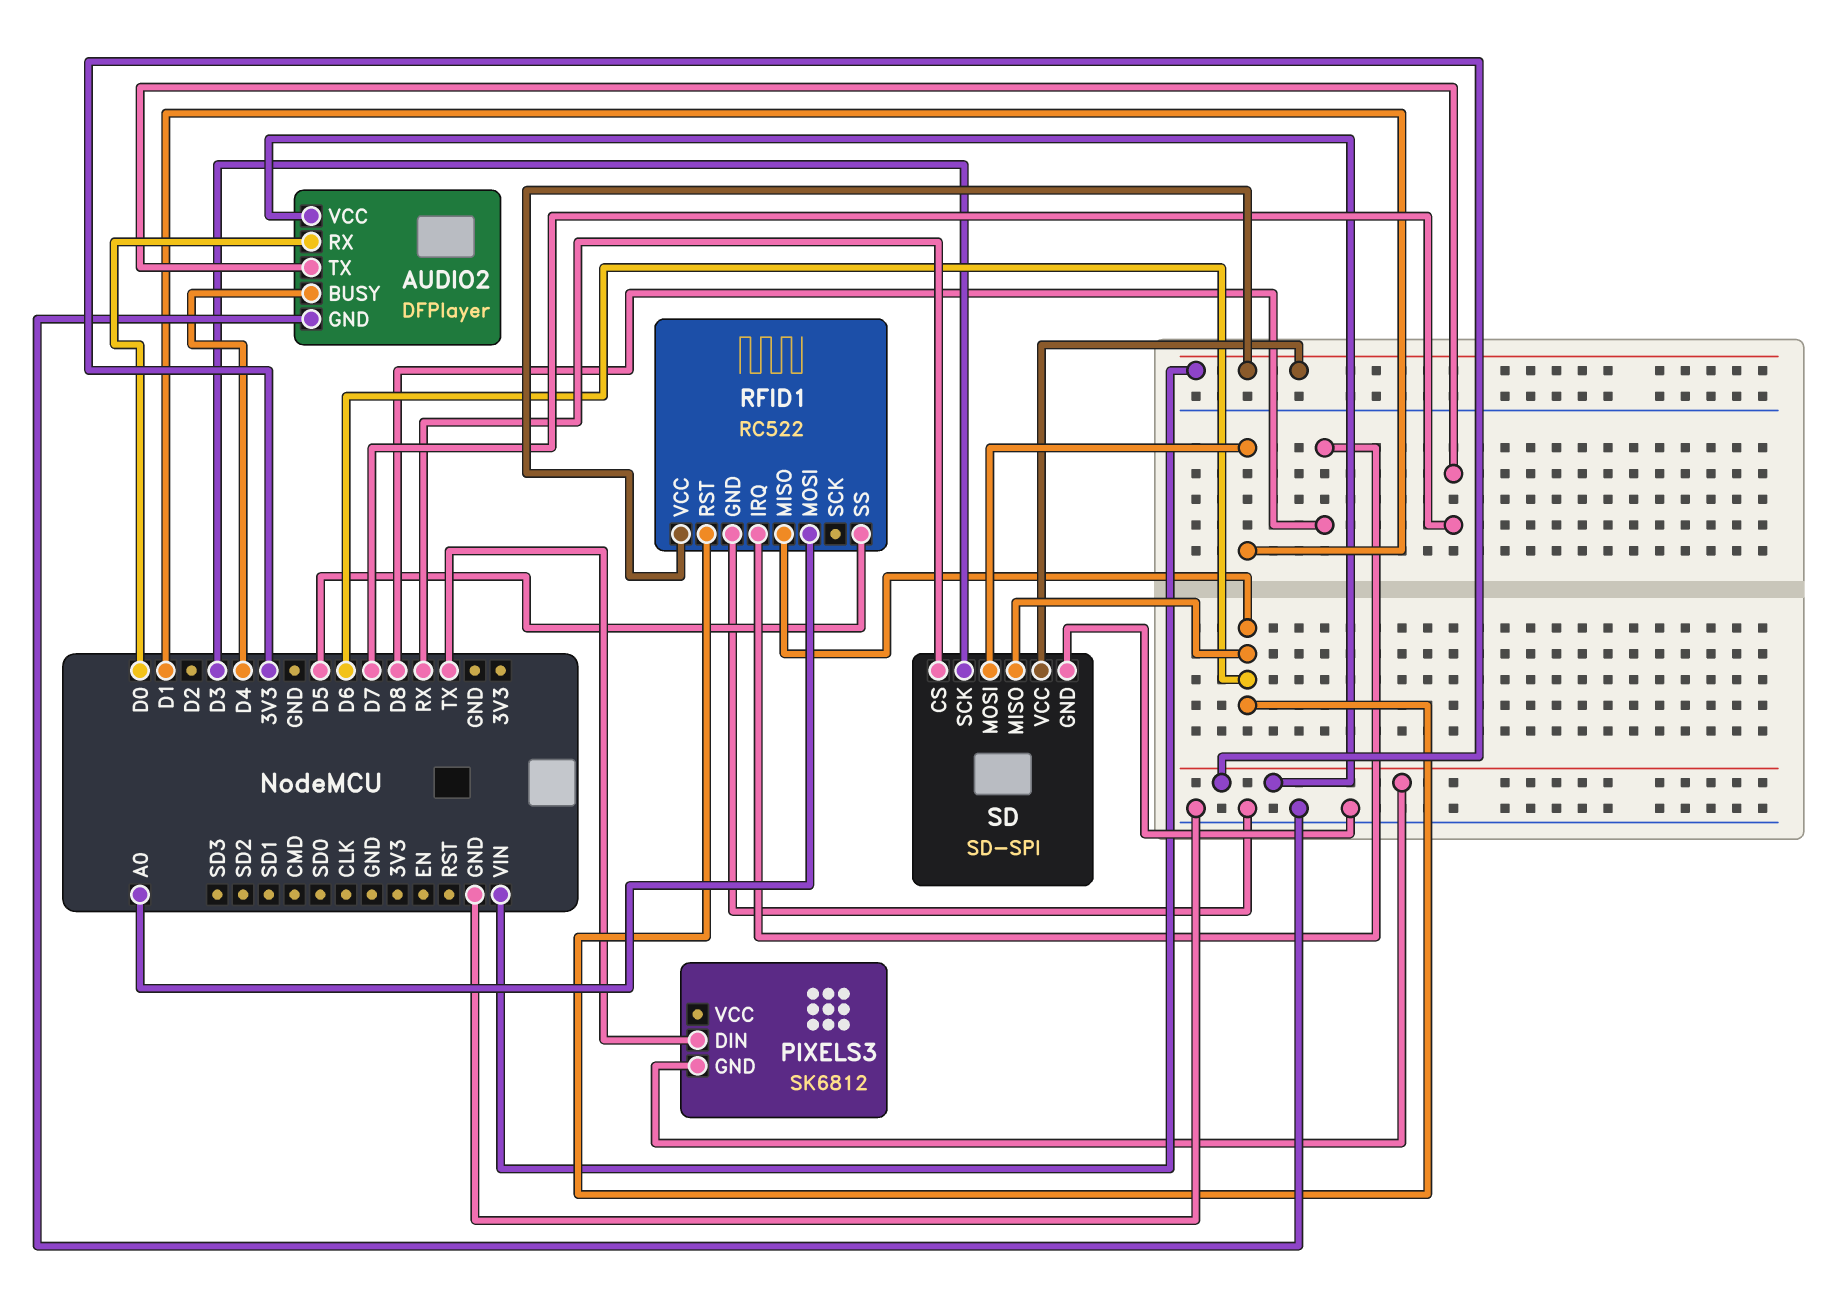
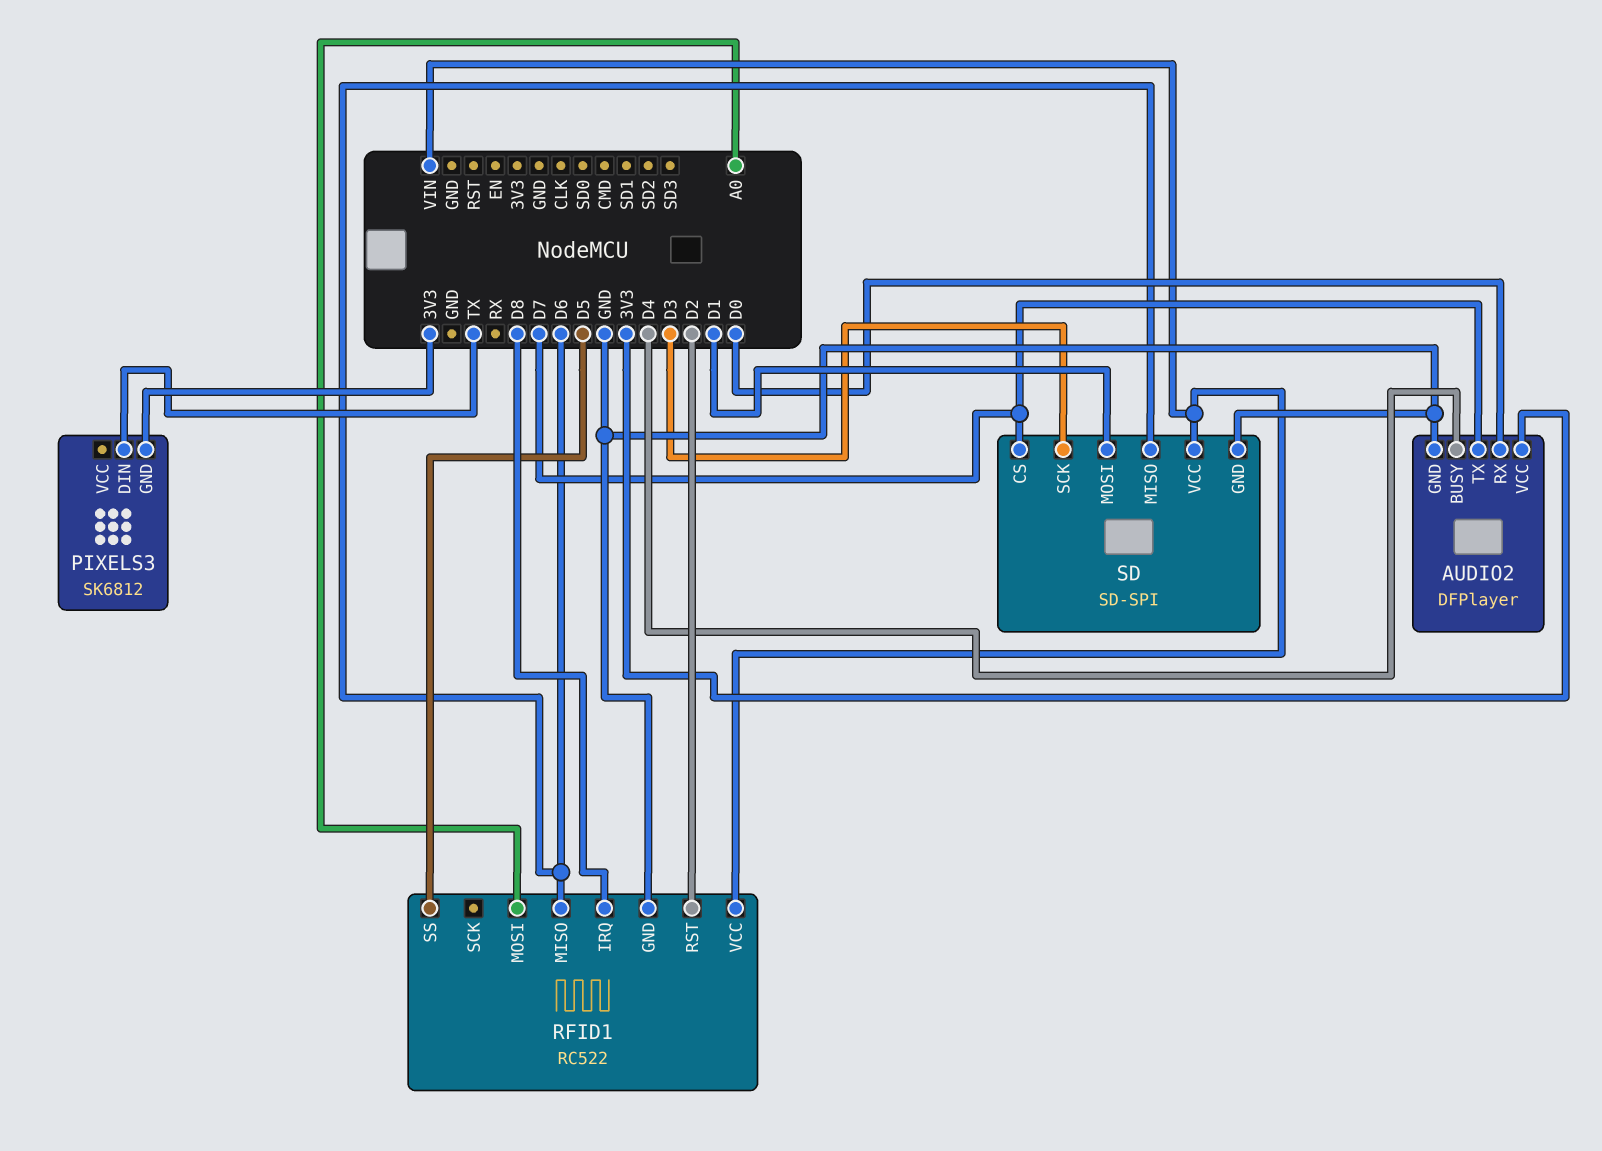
RFID1 pin RST: D6 -> D2
SD pin CS: RX -> D7

